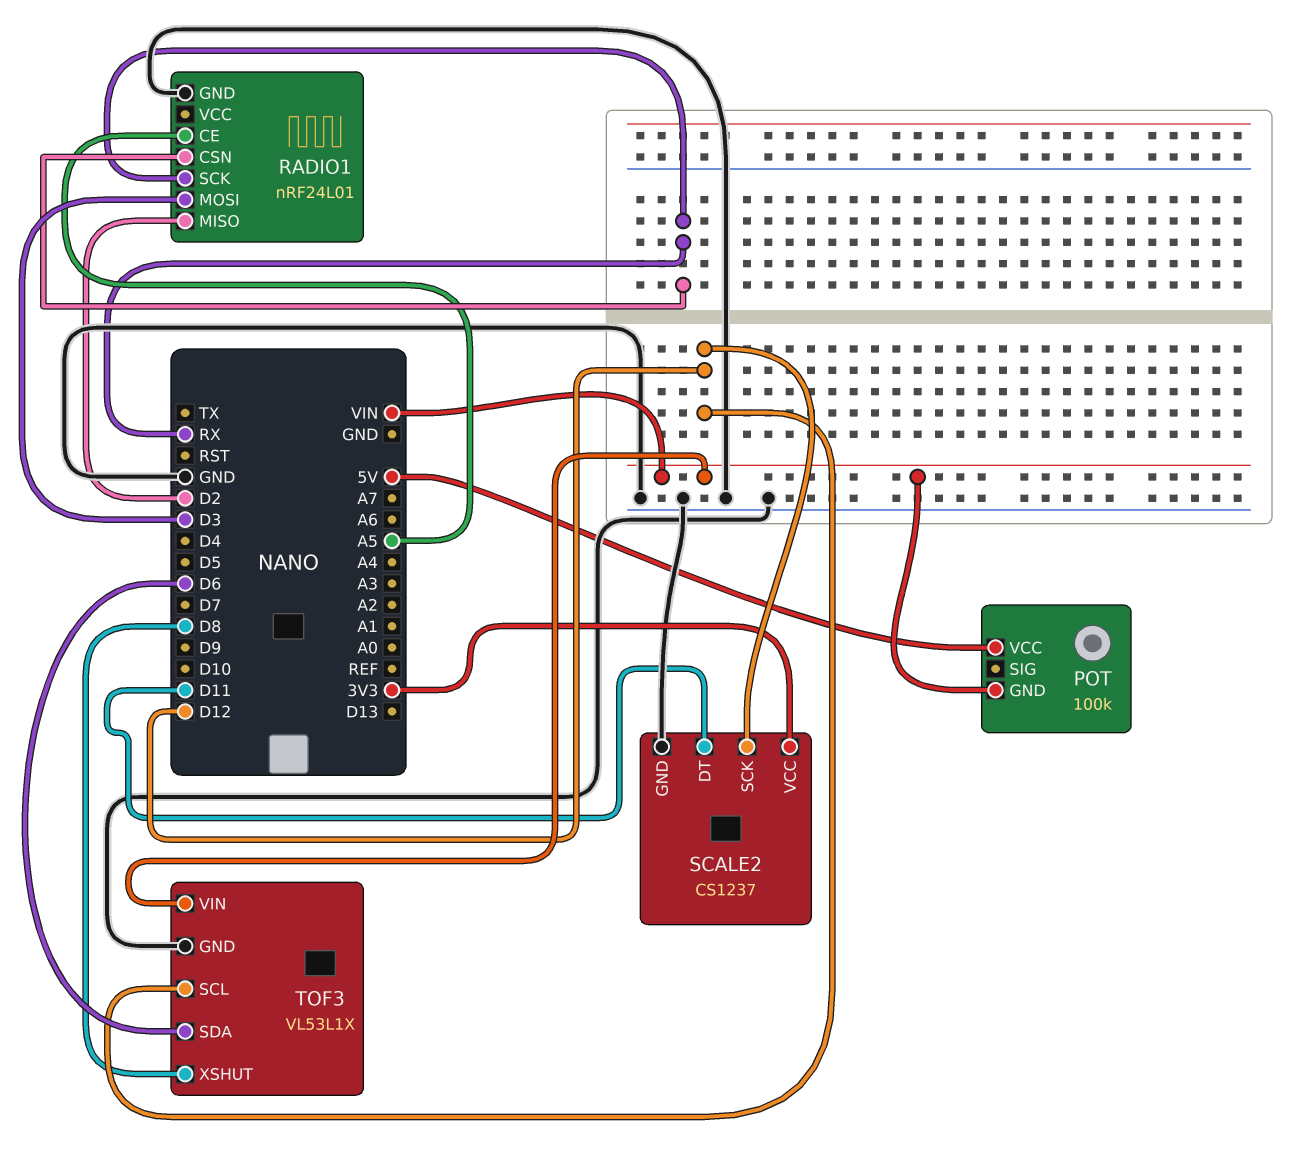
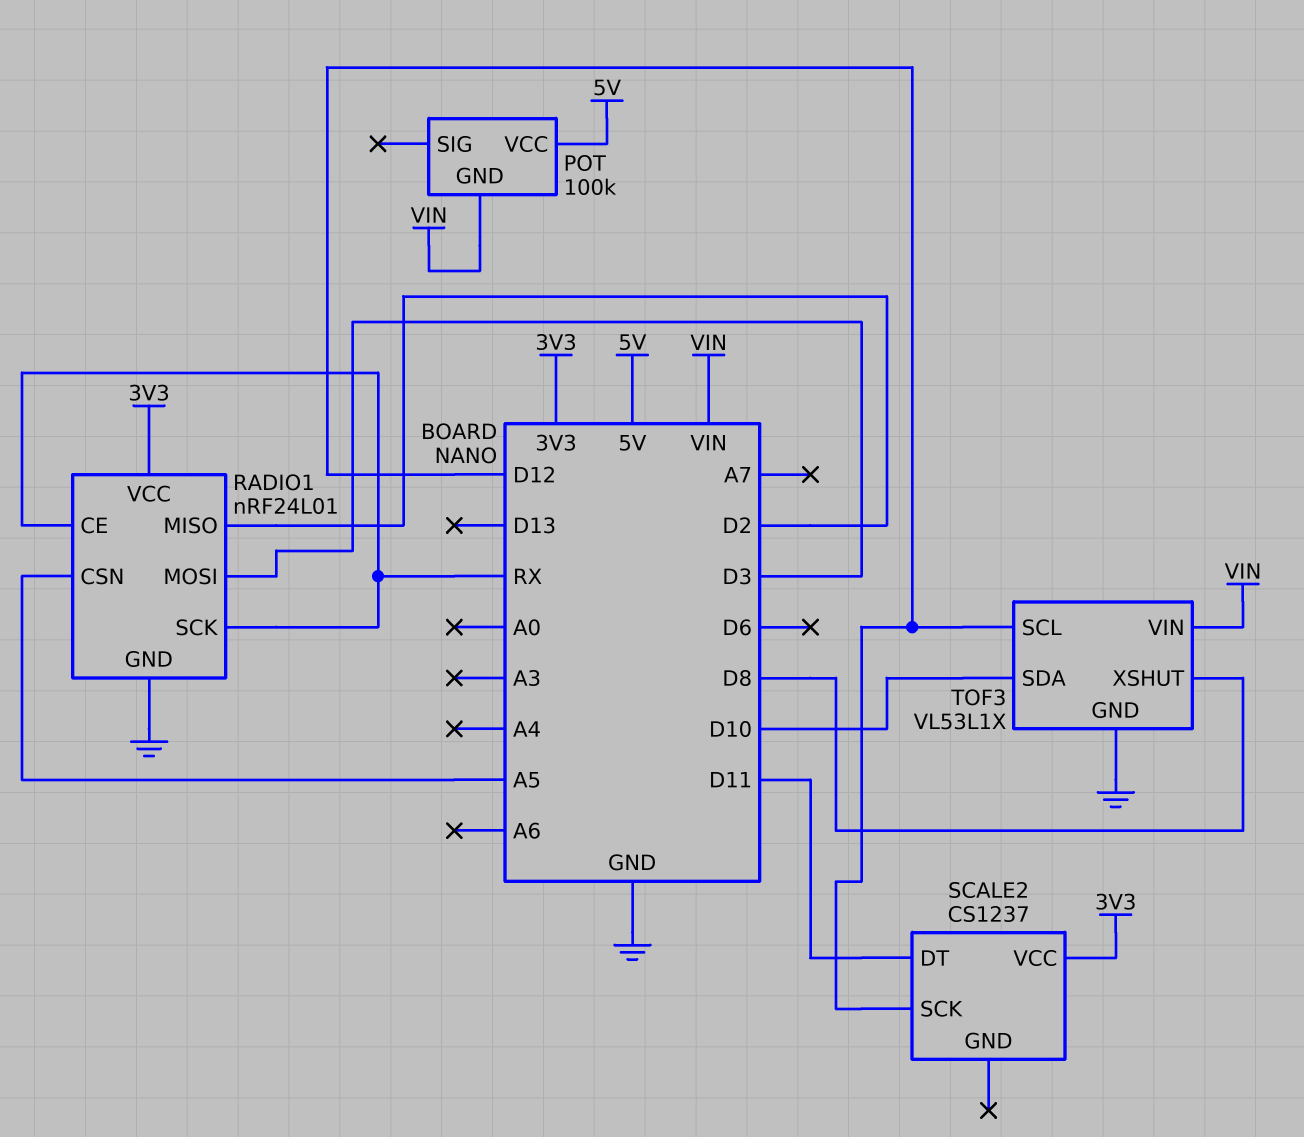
RADIO1 pin CE: A5 -> RX
RADIO1 pin CSN: RX -> A5
RADIO1 pin VCC: none -> 3V3
SCALE2 pin GND: GND -> none
TOF3 pin SDA: D6 -> D10

